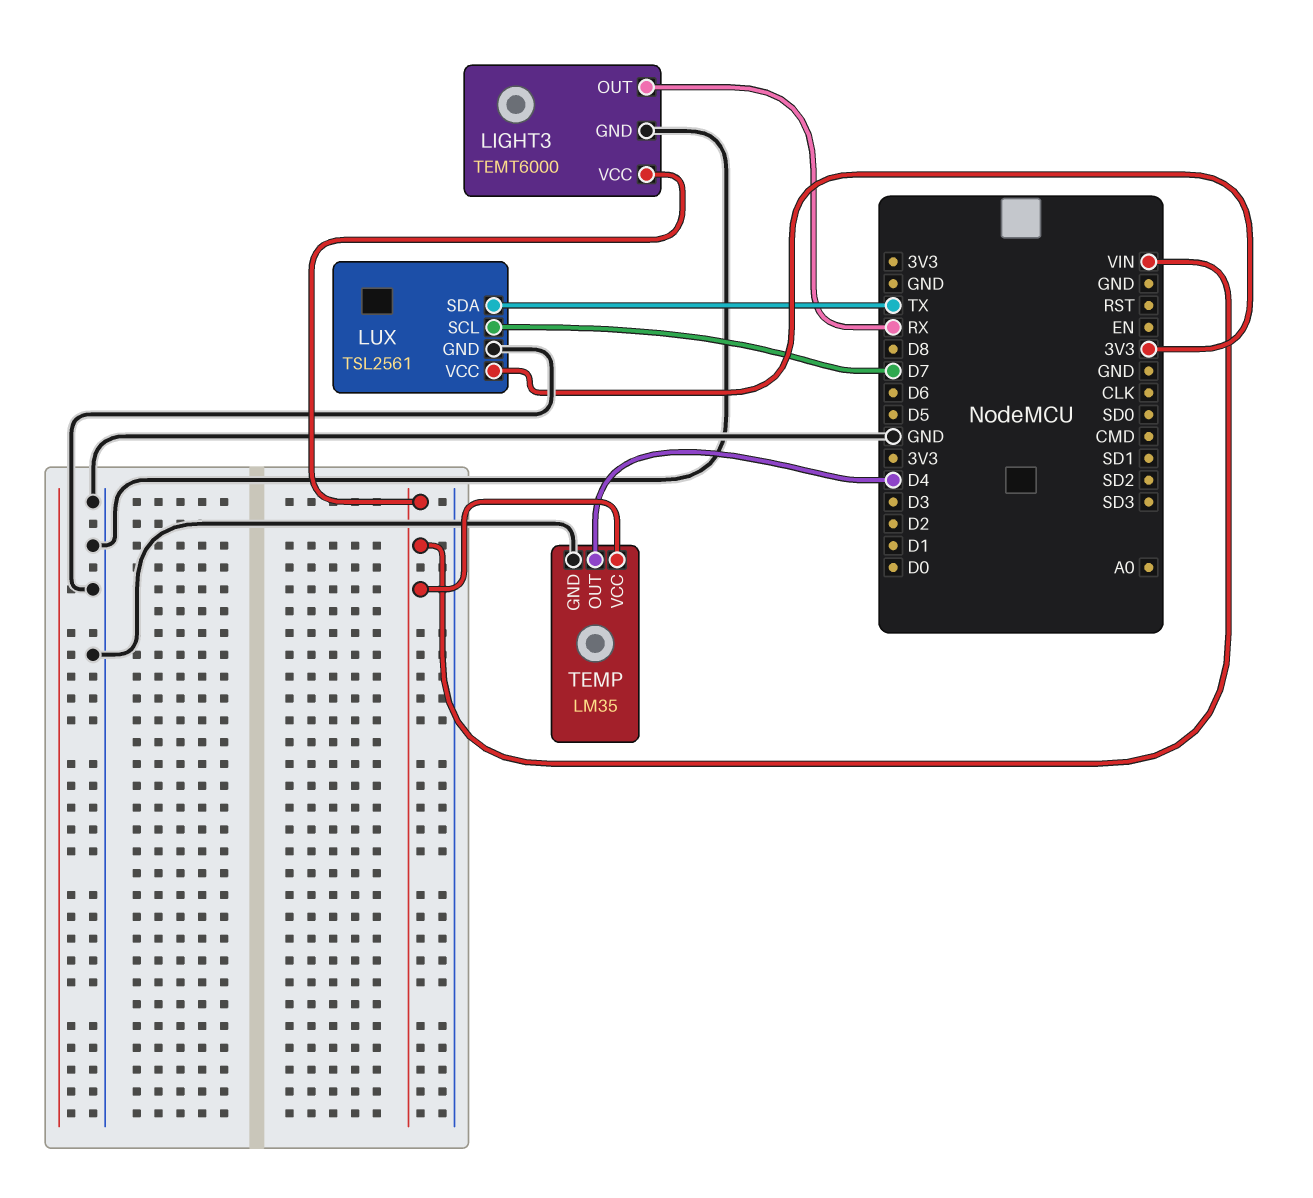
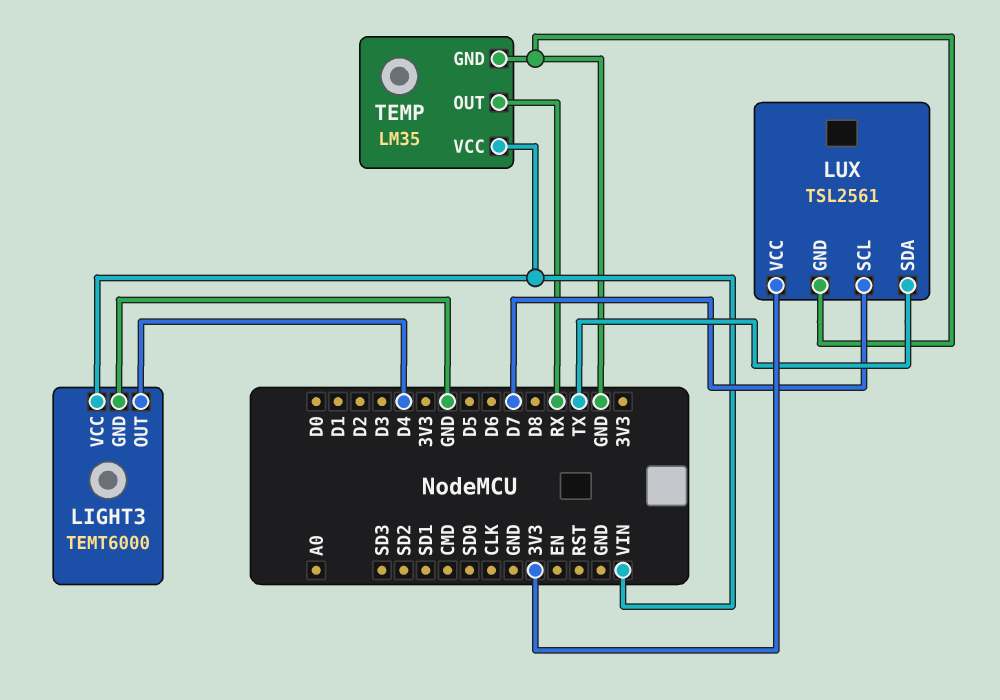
LIGHT3 pin OUT: RX -> D4
TEMP pin OUT: D4 -> RX

